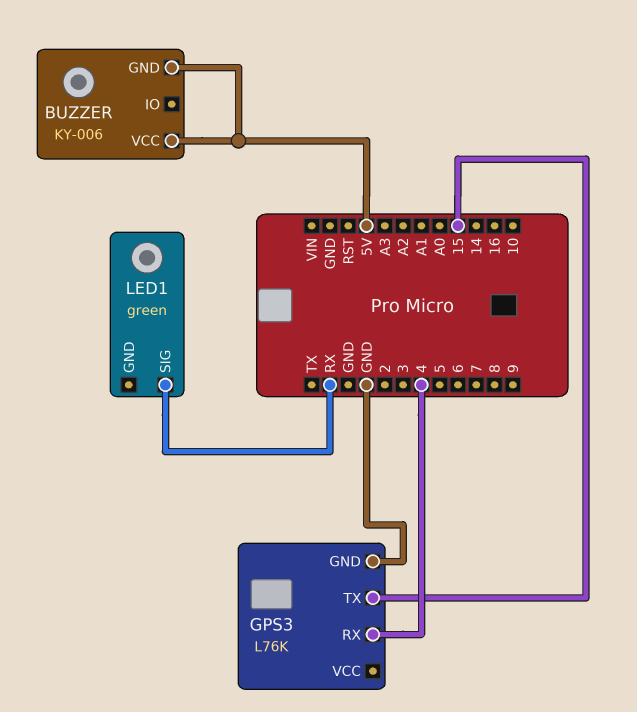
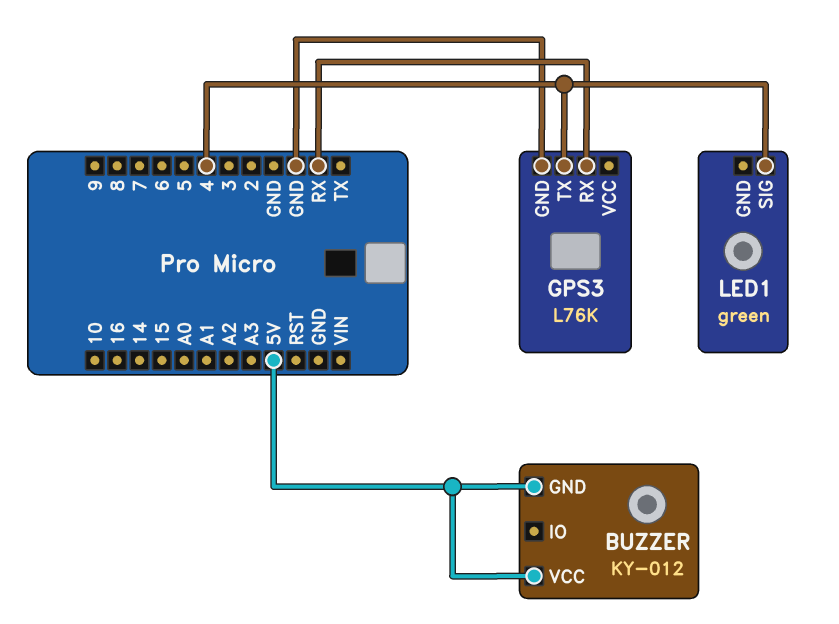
BUZZER: KY-006 -> KY-012
GPS3 pin RX: 4 -> RX
GPS3 pin TX: 15 -> 4
LED1 pin SIG: RX -> 4

